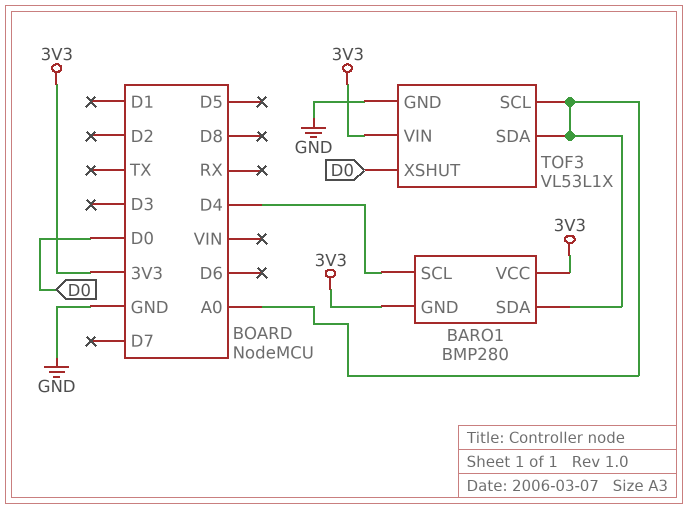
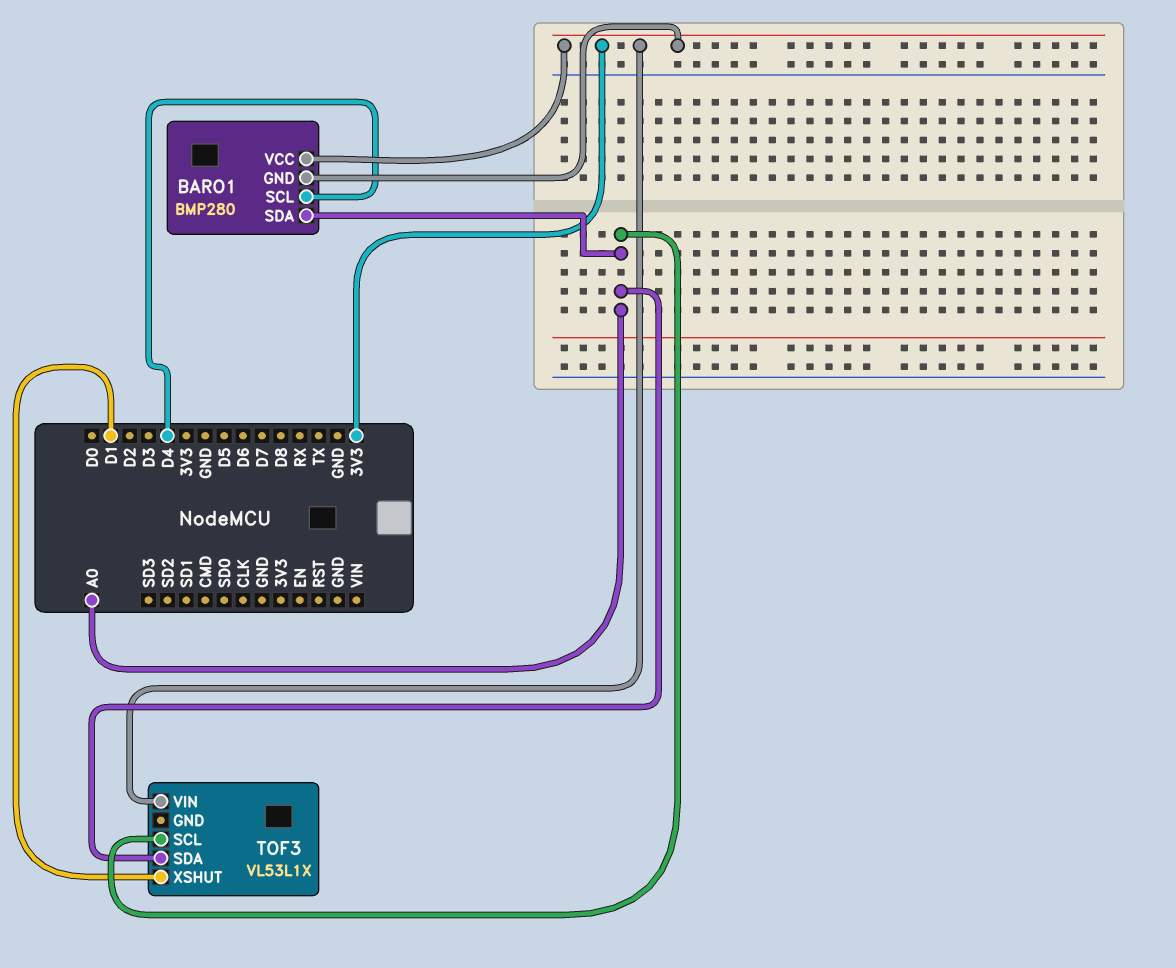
TOF3 pin GND: GND -> none
TOF3 pin XSHUT: D0 -> D1

